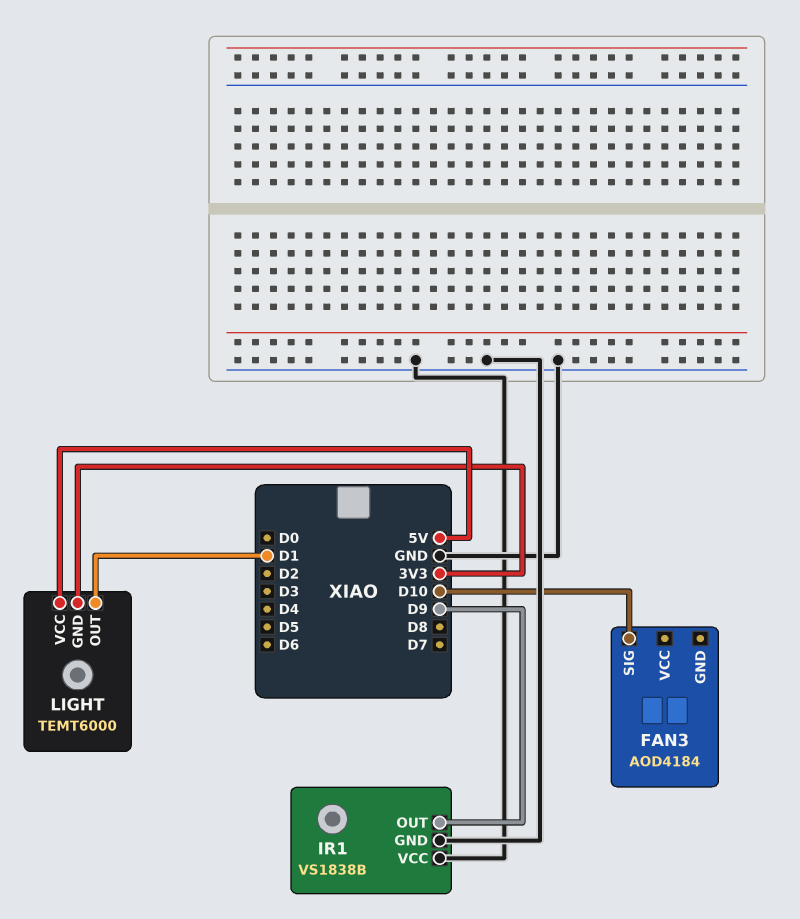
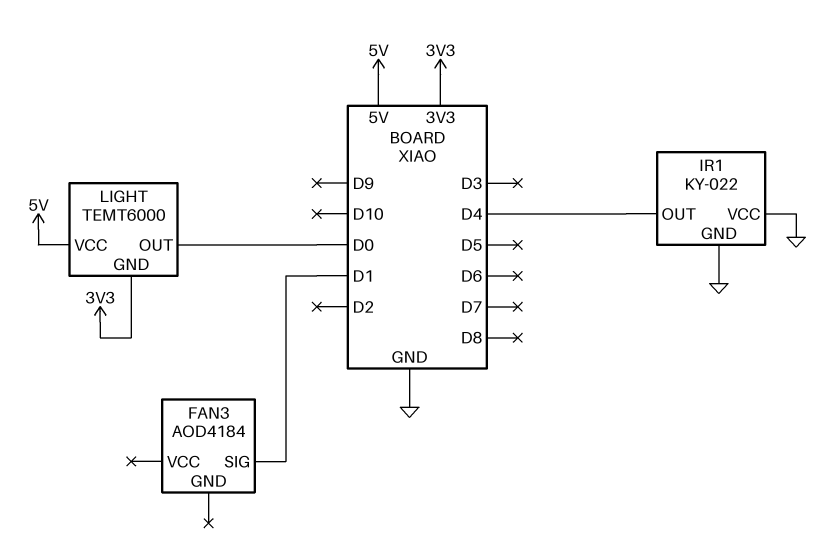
FAN3 pin SIG: D10 -> D1
IR1: VS1838B -> KY-022
IR1 pin OUT: D9 -> D4
LIGHT pin OUT: D1 -> D0

